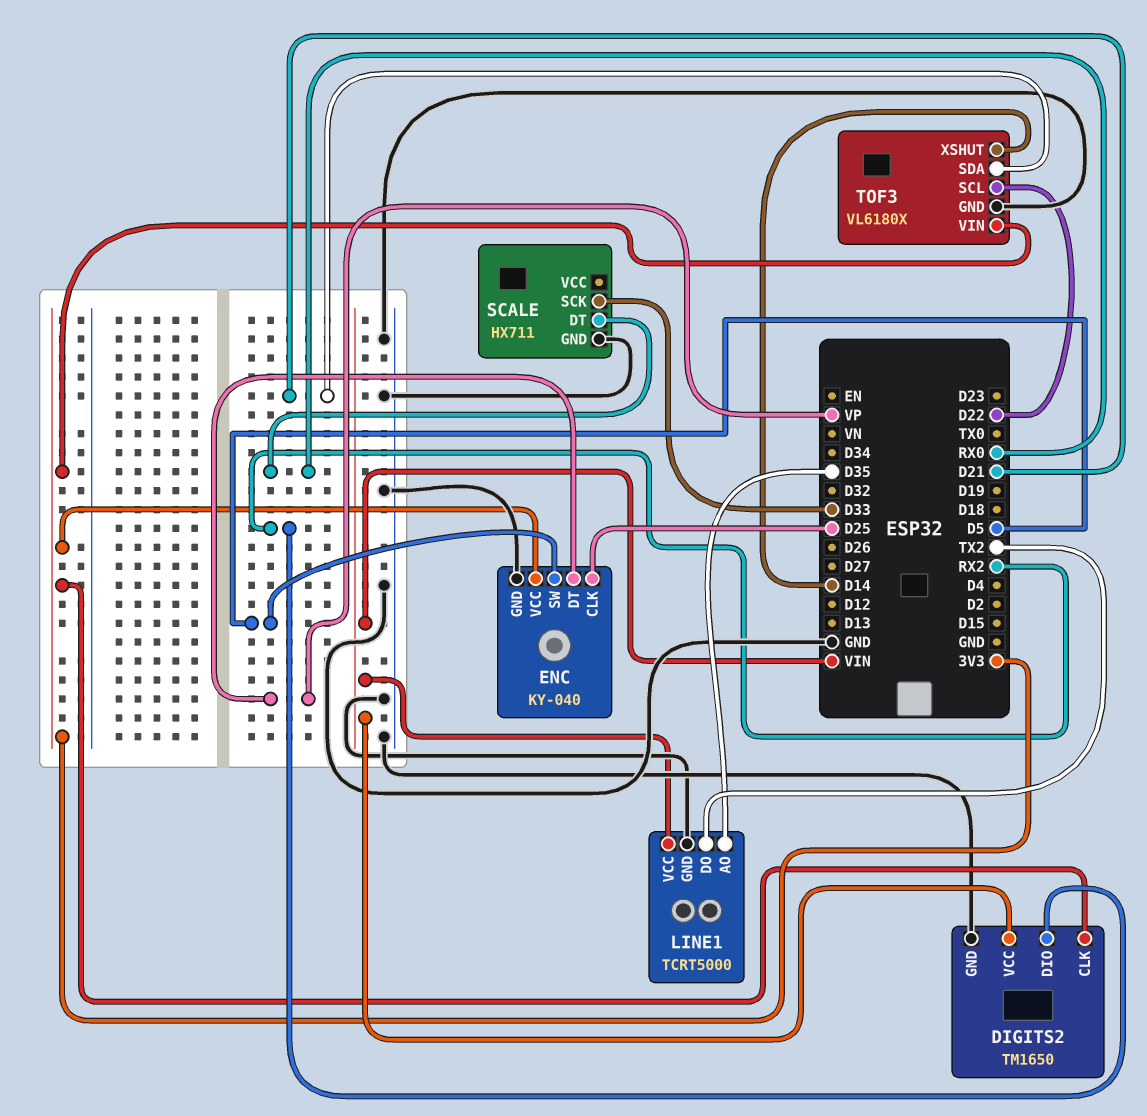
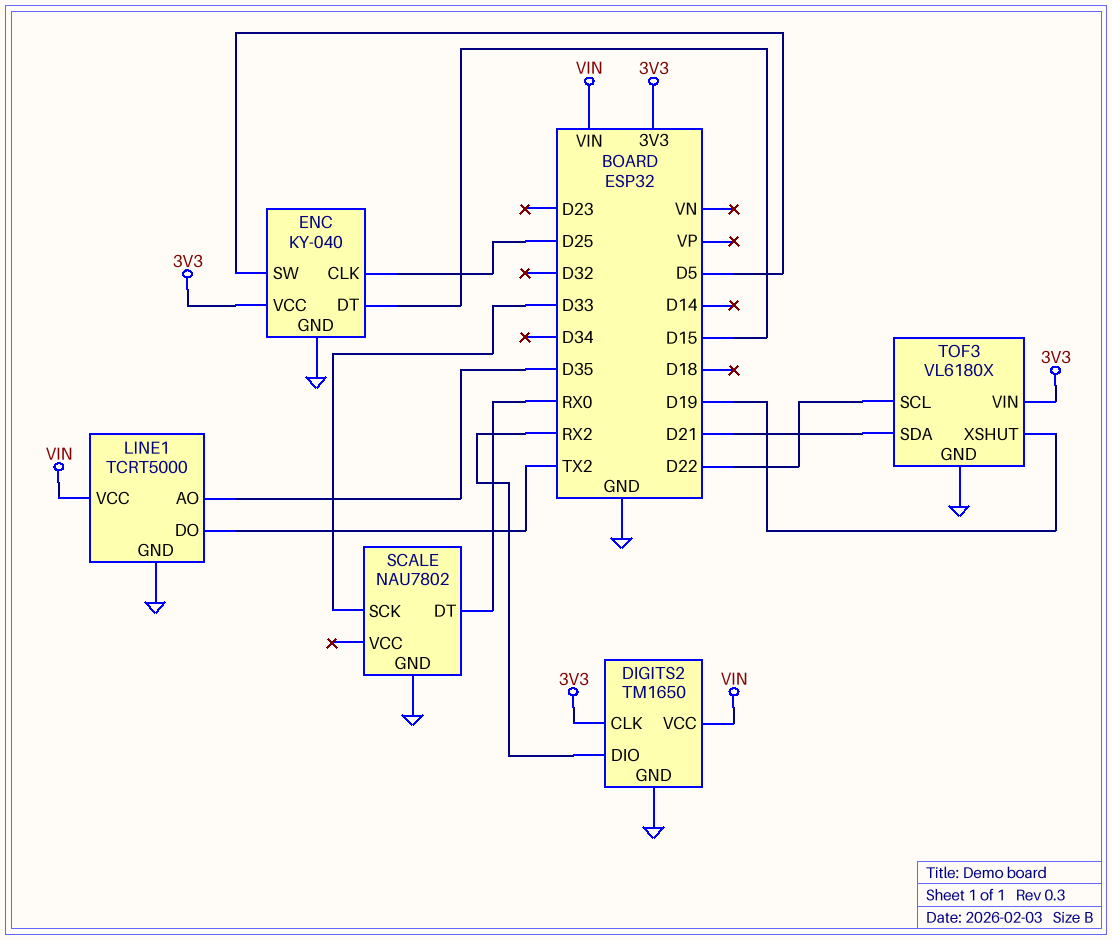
ENC pin DT: VP -> D15
SCALE: HX711 -> NAU7802
TOF3 pin XSHUT: D14 -> D19

